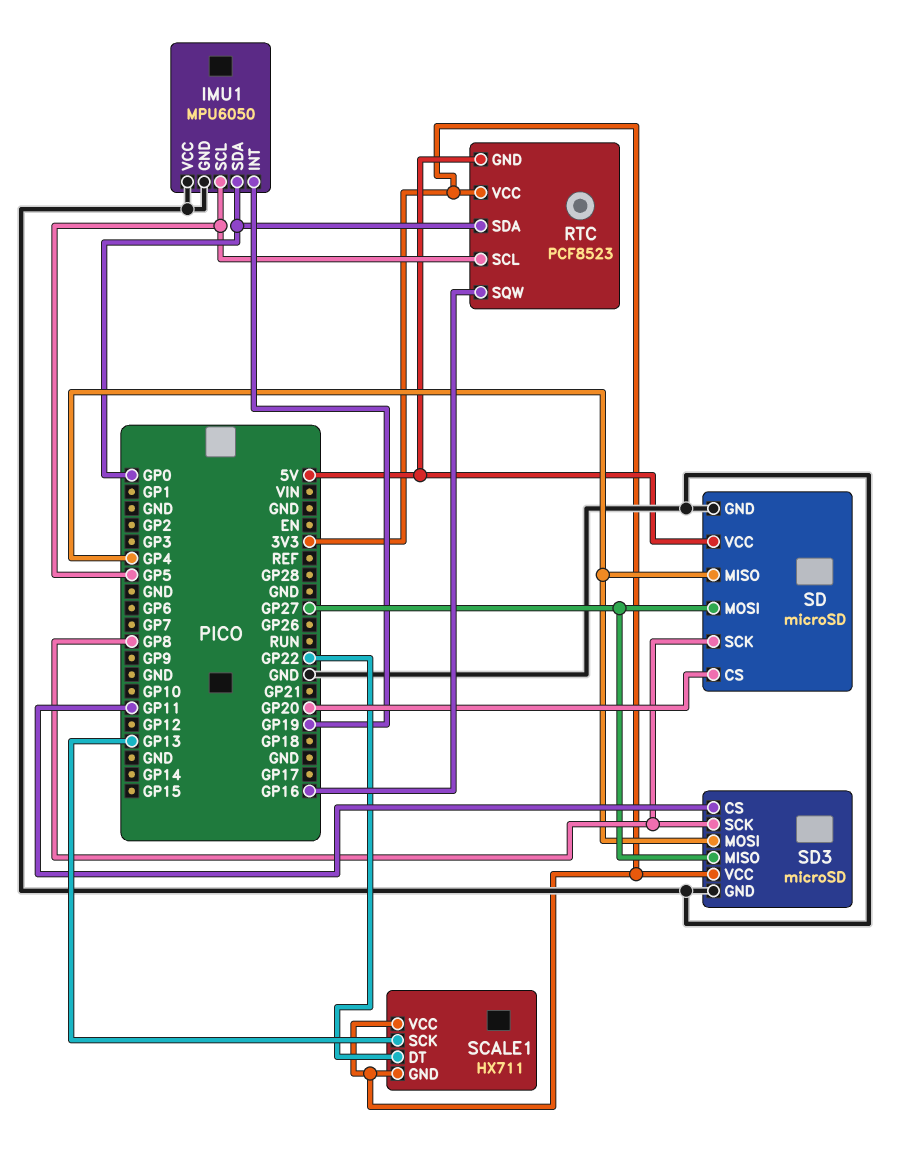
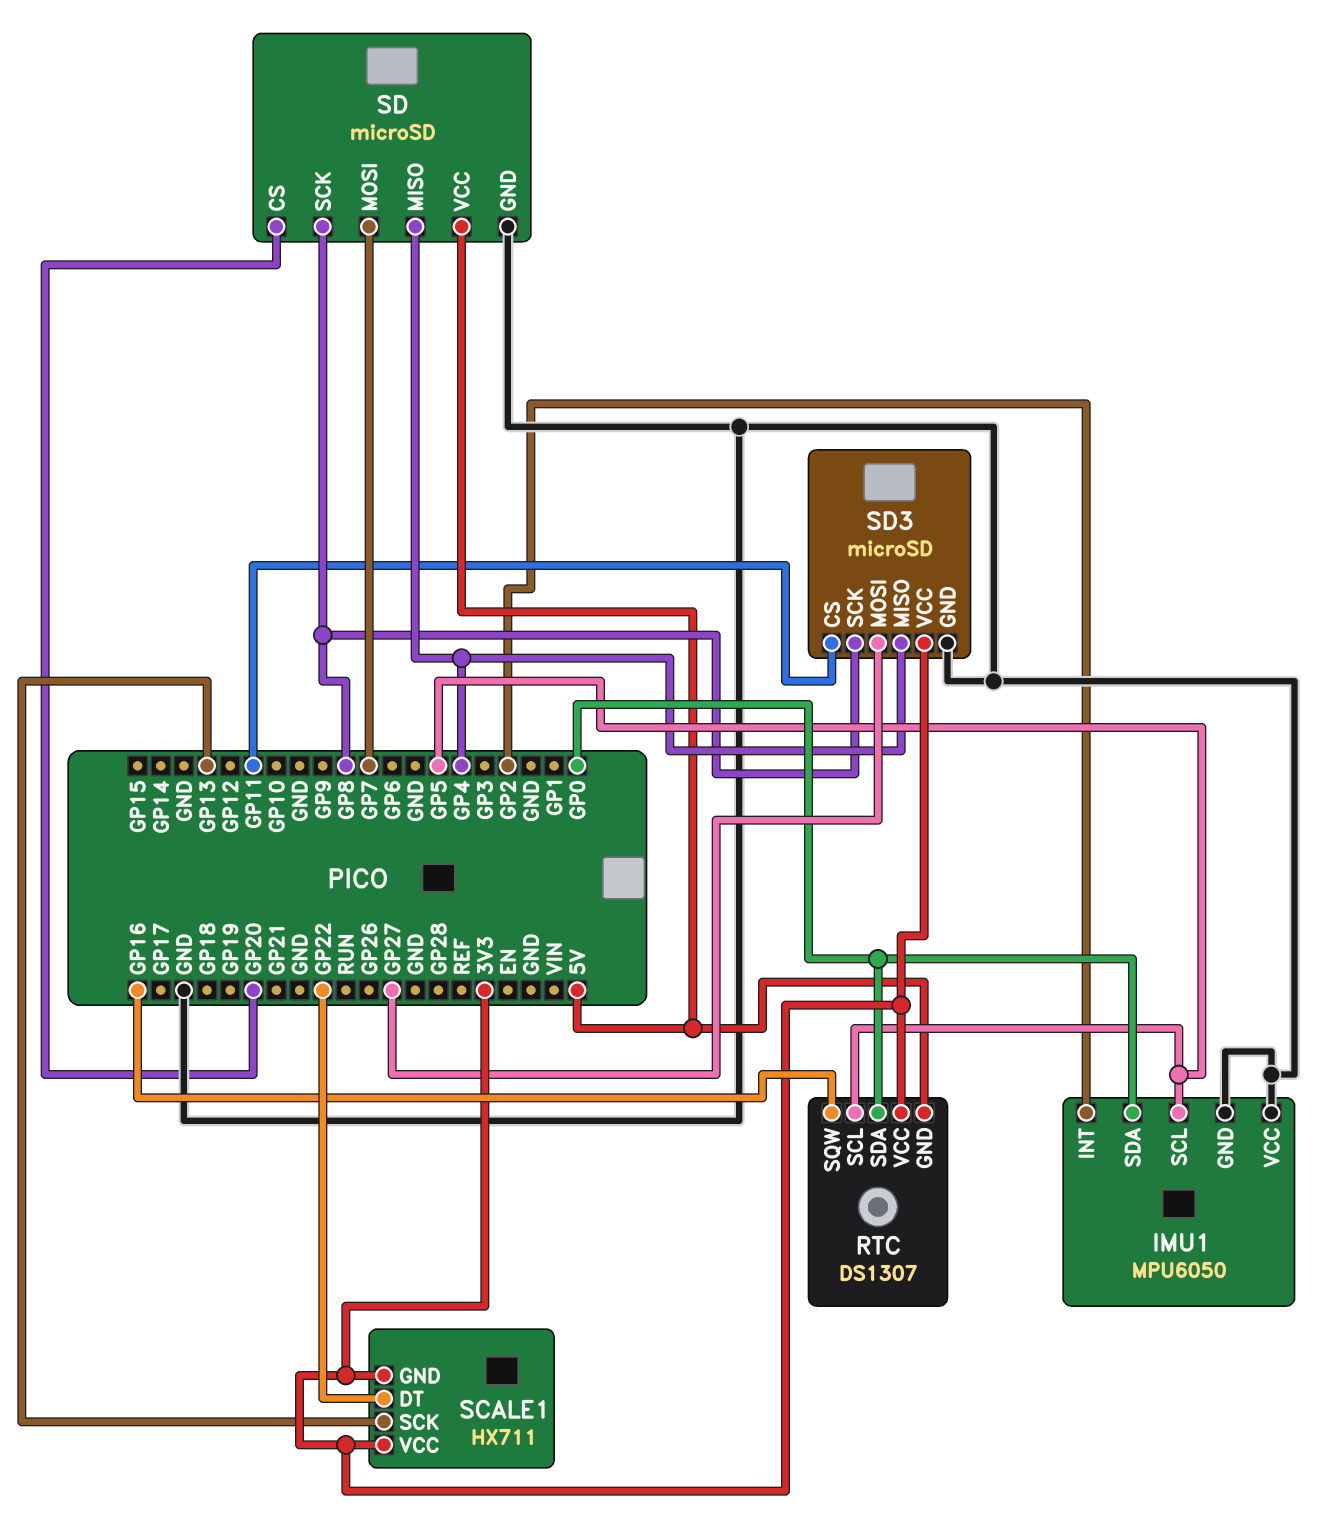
IMU1 pin INT: GP19 -> GP2
RTC: PCF8523 -> DS1307
SD pin MOSI: GP27 -> GP7
SD3 pin MISO: GP27 -> GP4
SD3 pin MOSI: GP4 -> GP27

